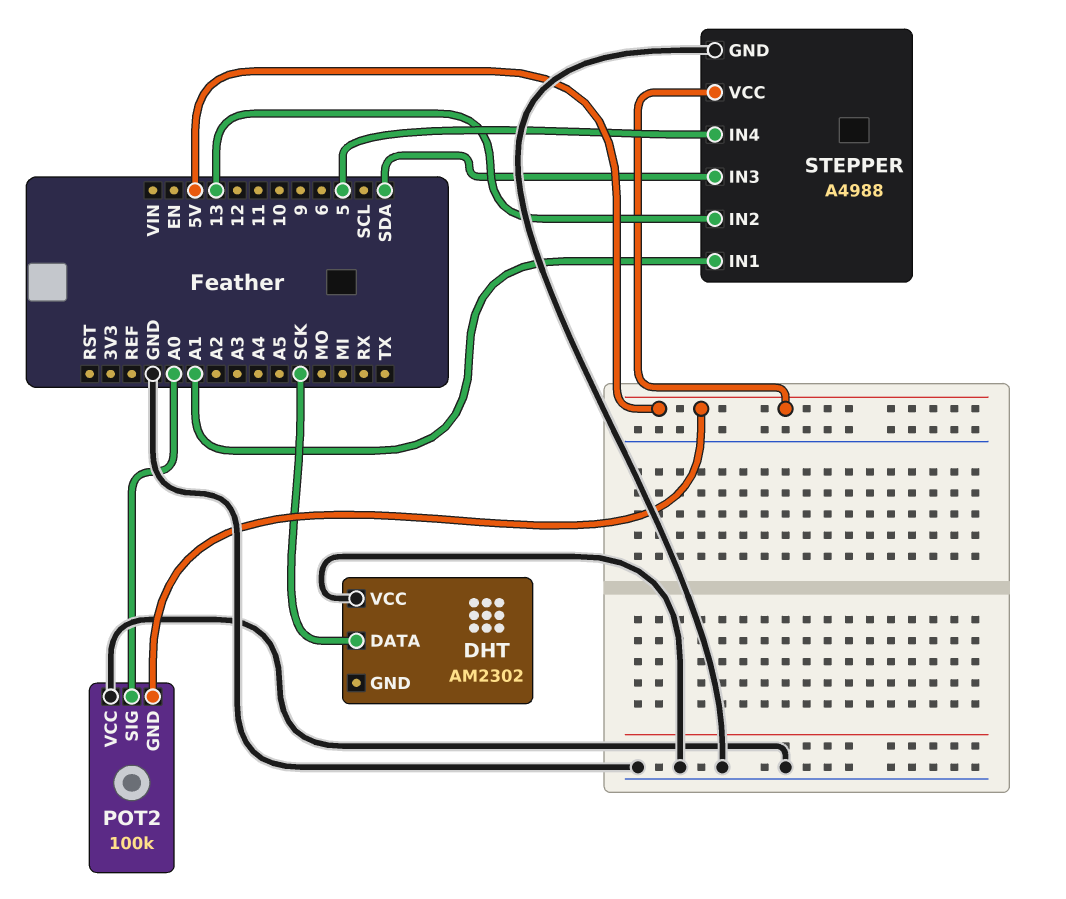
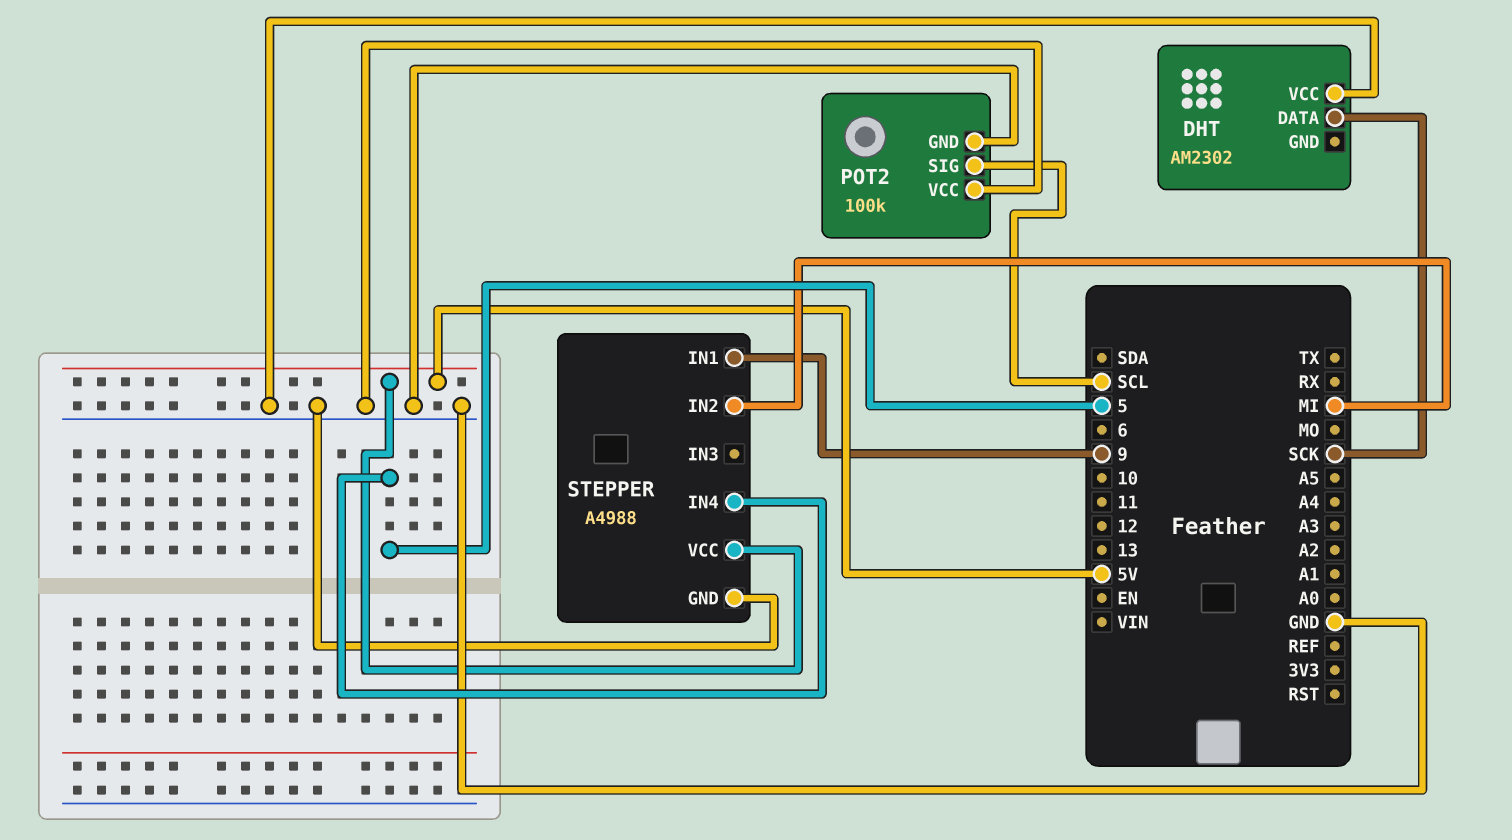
POT2 pin GND: 5V -> GND
POT2 pin SIG: A0 -> SCL
STEPPER pin IN1: A1 -> 9
STEPPER pin IN2: 13 -> MI
STEPPER pin IN3: SDA -> none

